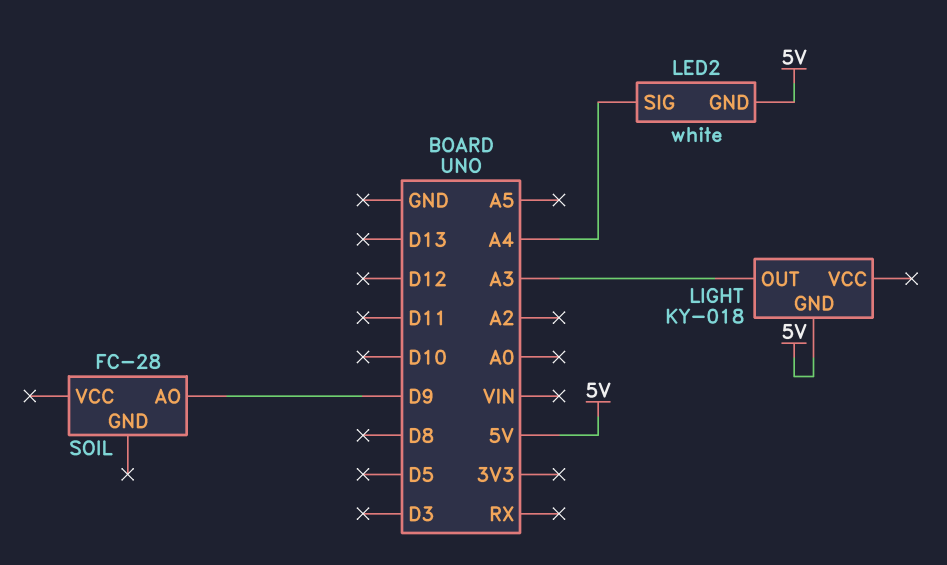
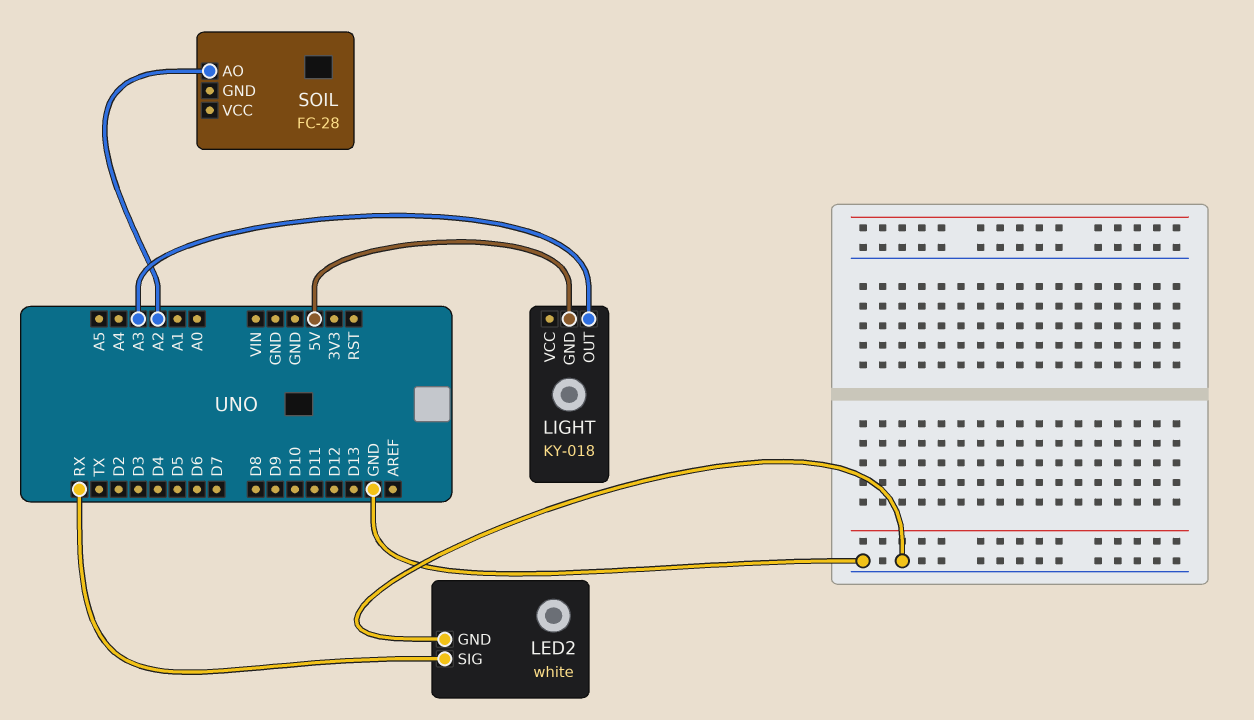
LED2 pin GND: 5V -> GND
LED2 pin SIG: A4 -> RX
SOIL pin AO: D9 -> A2

